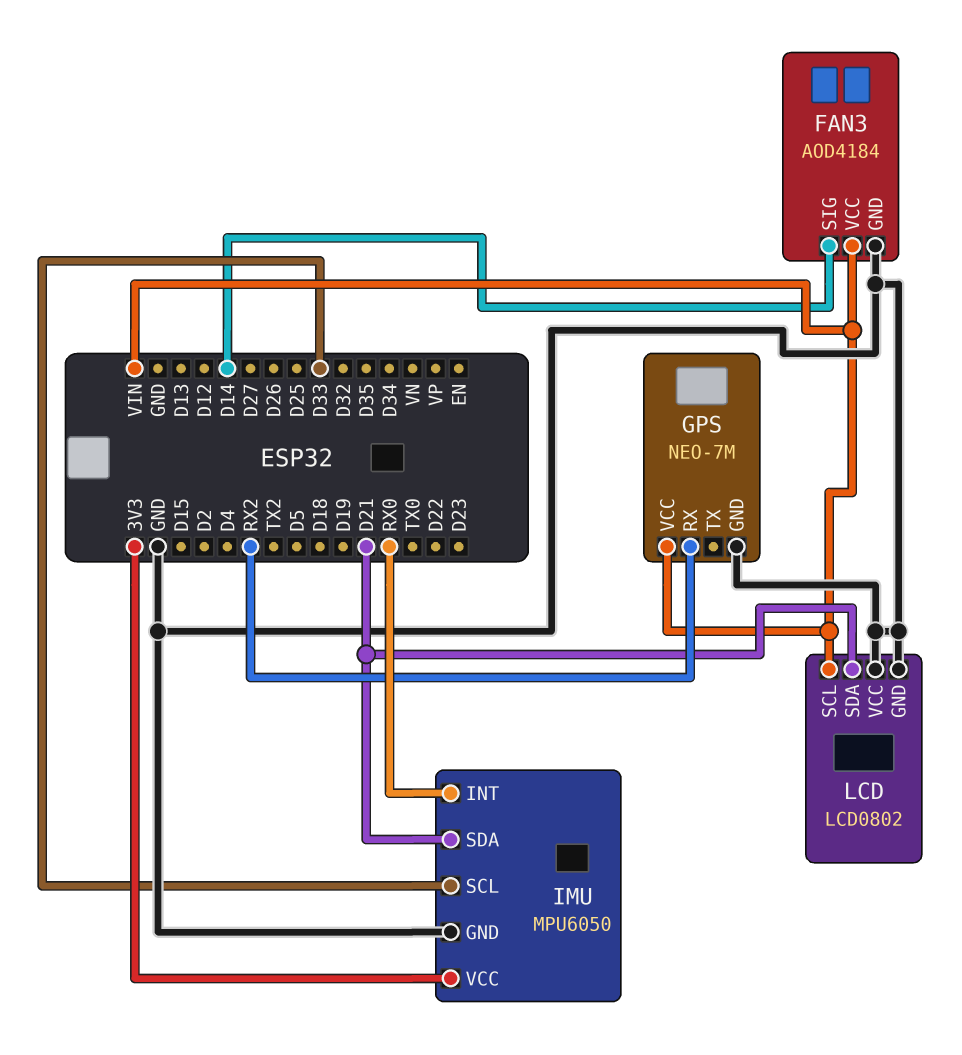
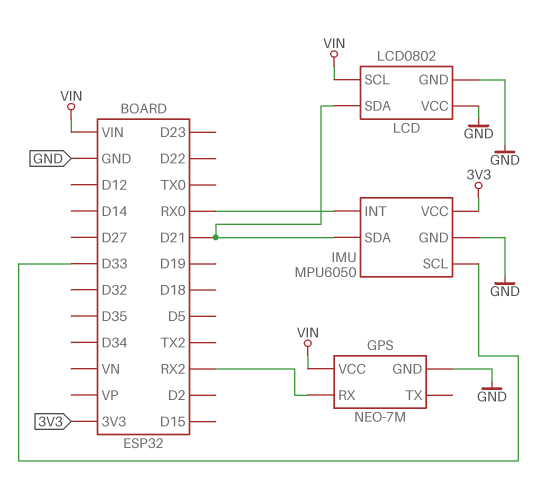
FAN3: AOD4184 -> none
FAN3 pin GND: GND -> none
FAN3 pin SIG: D14 -> none
FAN3 pin VCC: VIN -> none

